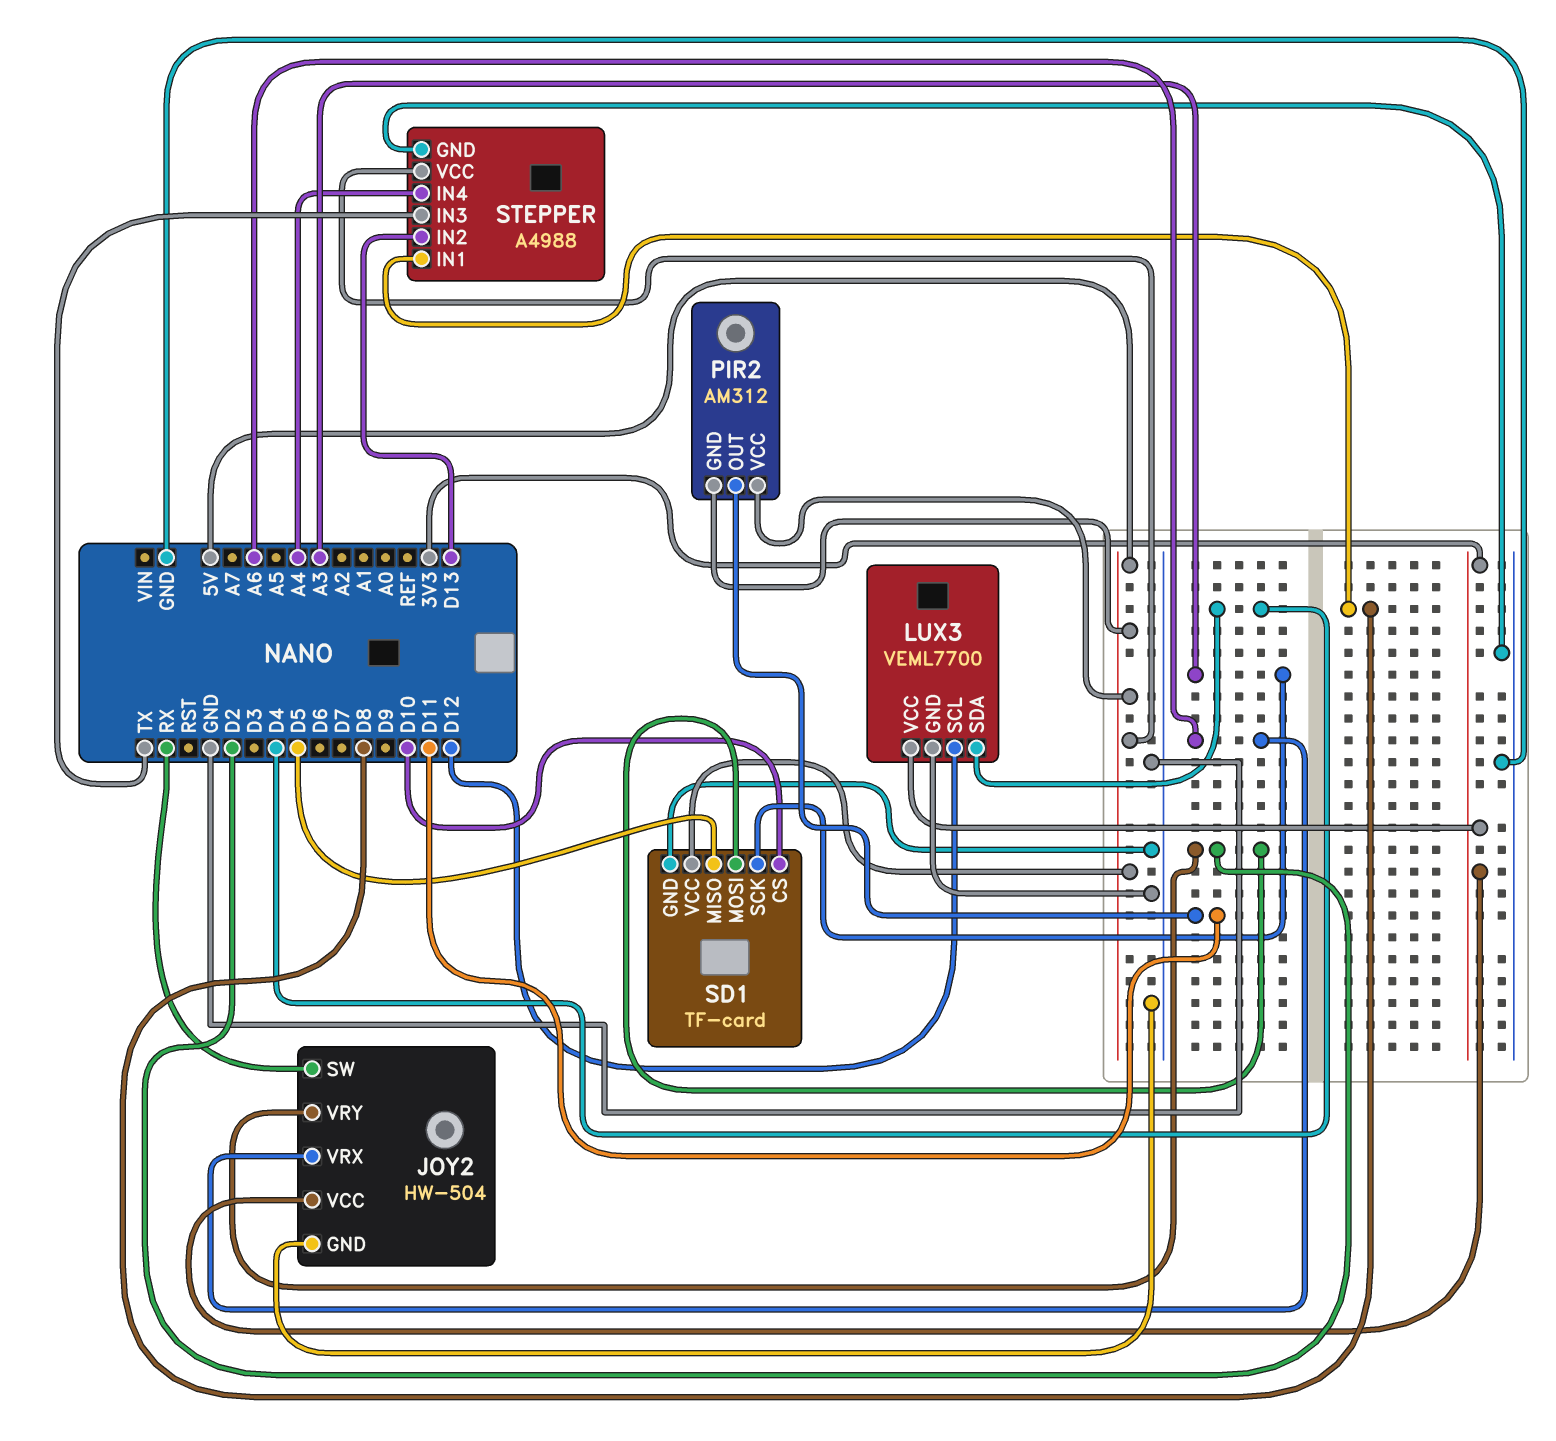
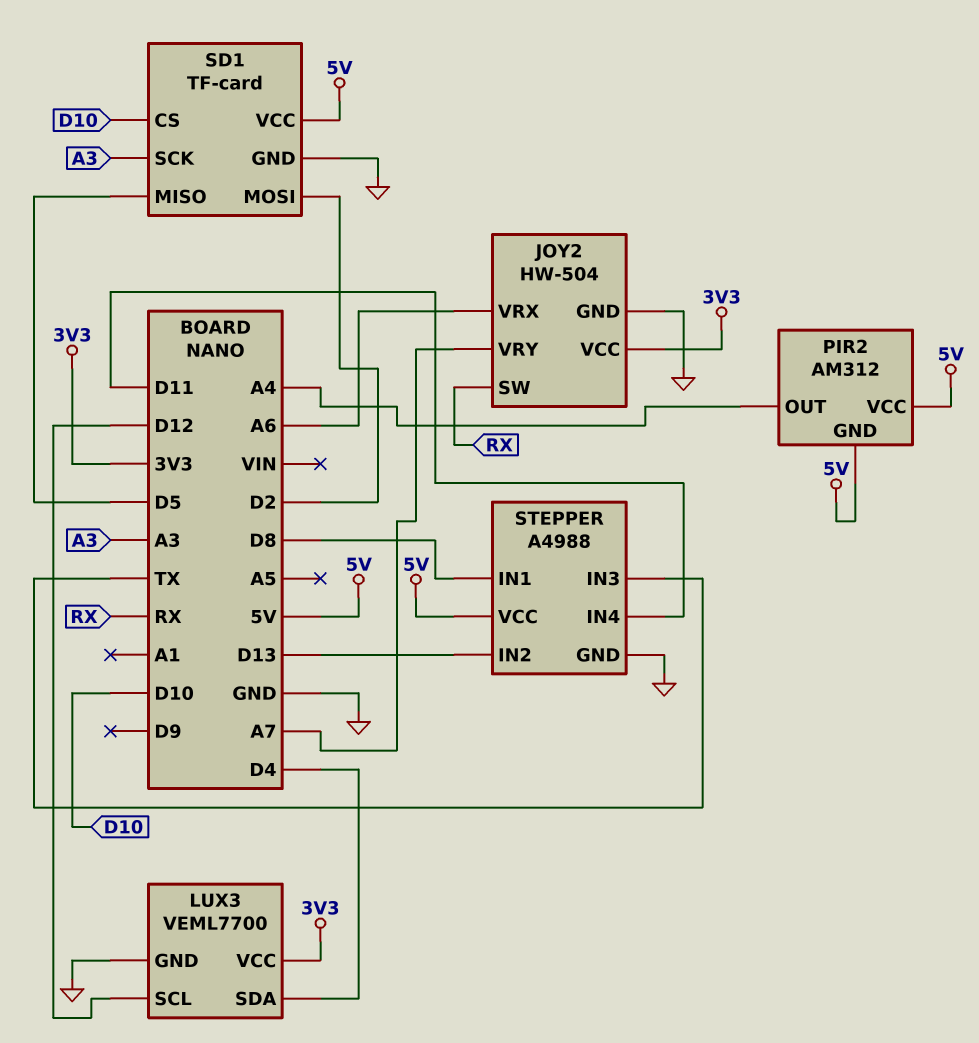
JOY2 pin VRY: D2 -> A7
PIR2 pin OUT: D11 -> A4
STEPPER pin IN4: A4 -> D11

